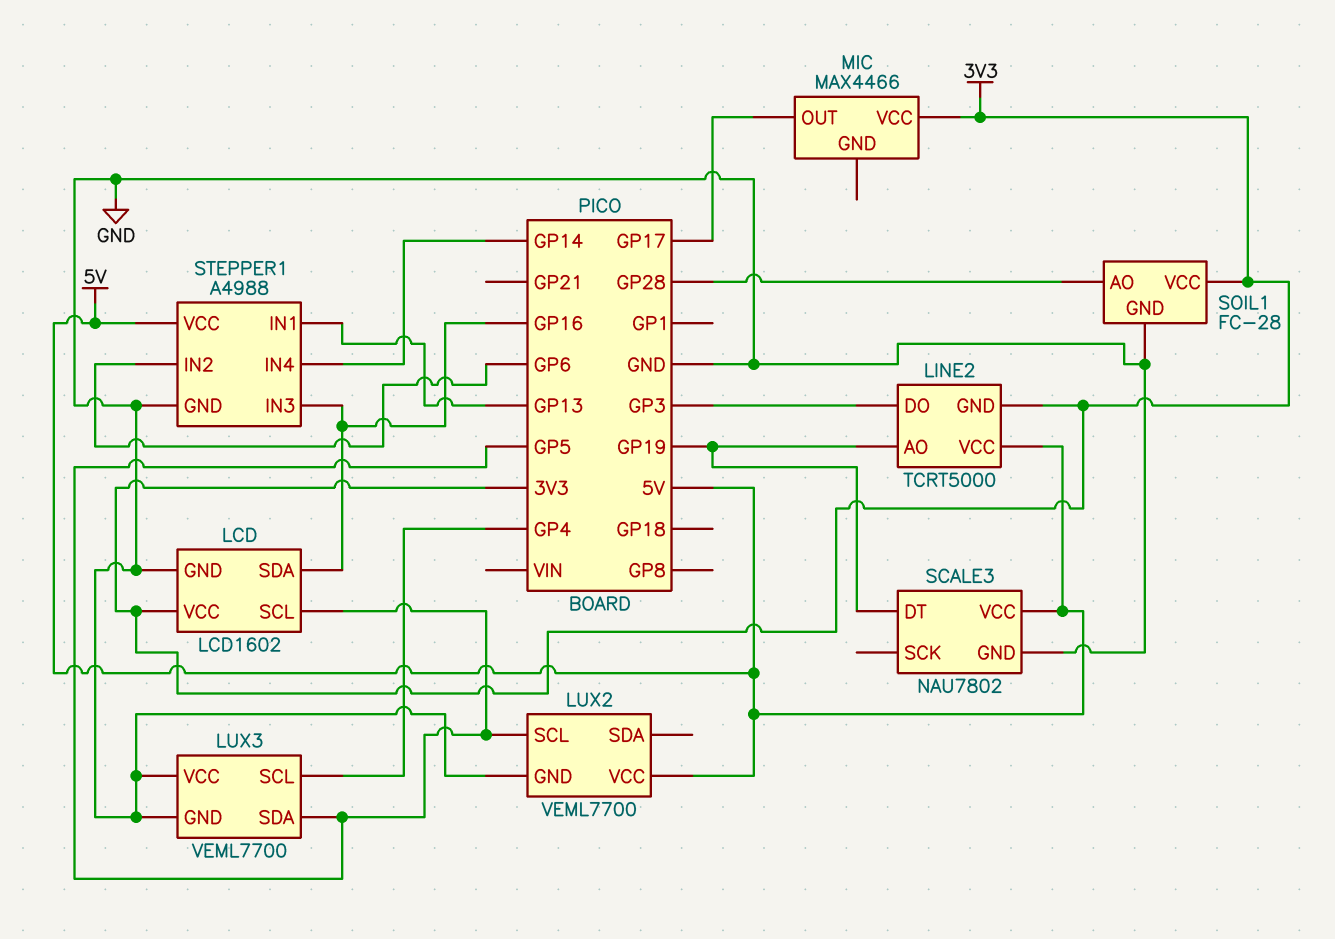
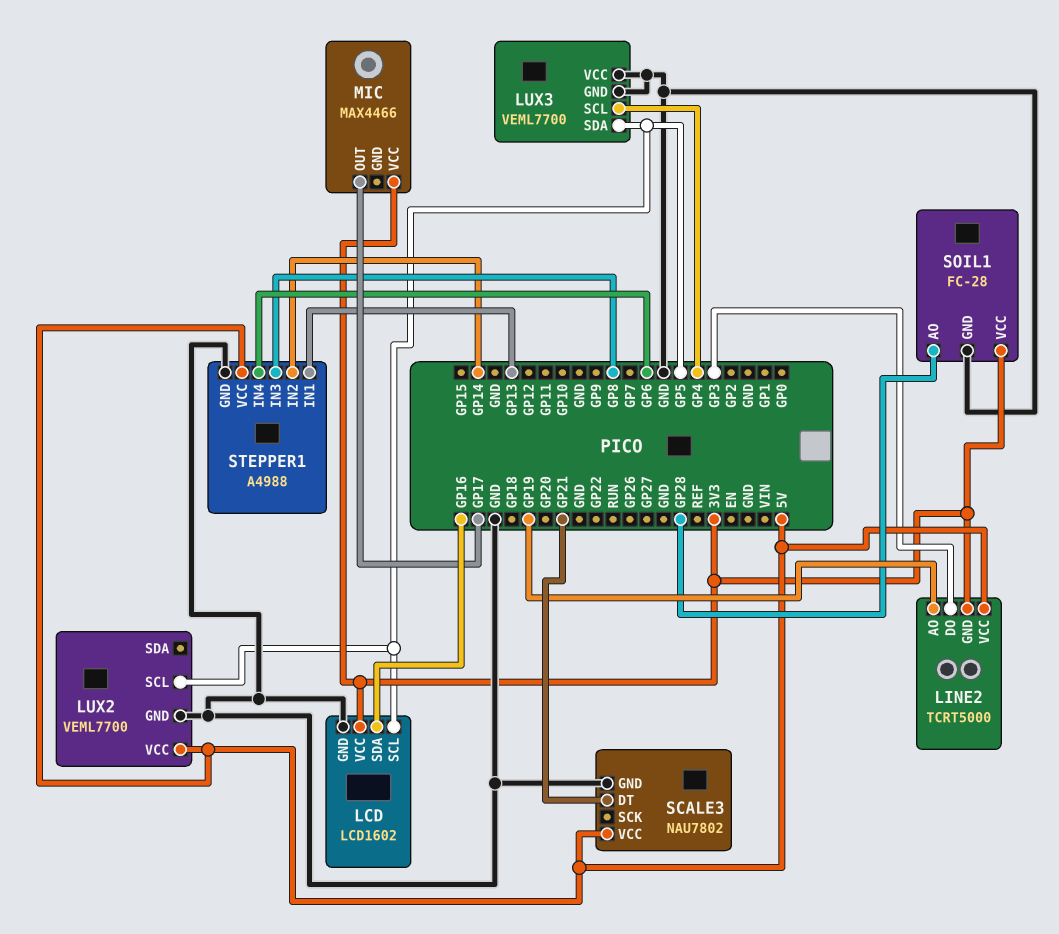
SCALE3 pin DT: GP19 -> GP21
STEPPER1 pin IN2: GP6 -> GP14
STEPPER1 pin IN3: GP16 -> GP8
STEPPER1 pin IN4: GP14 -> GP6

